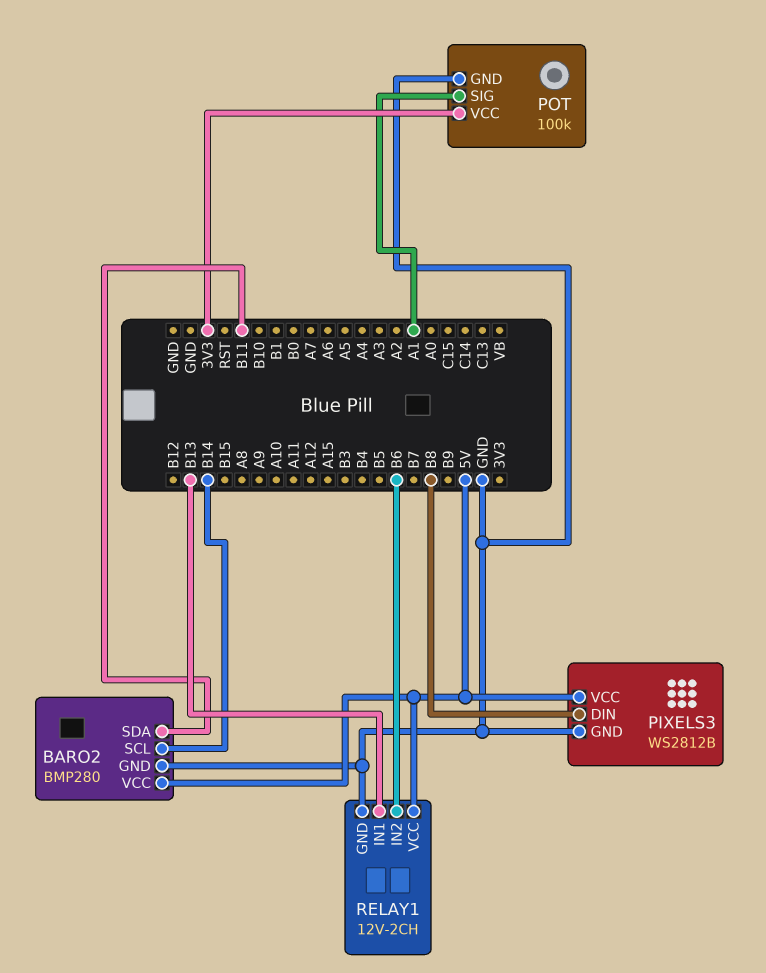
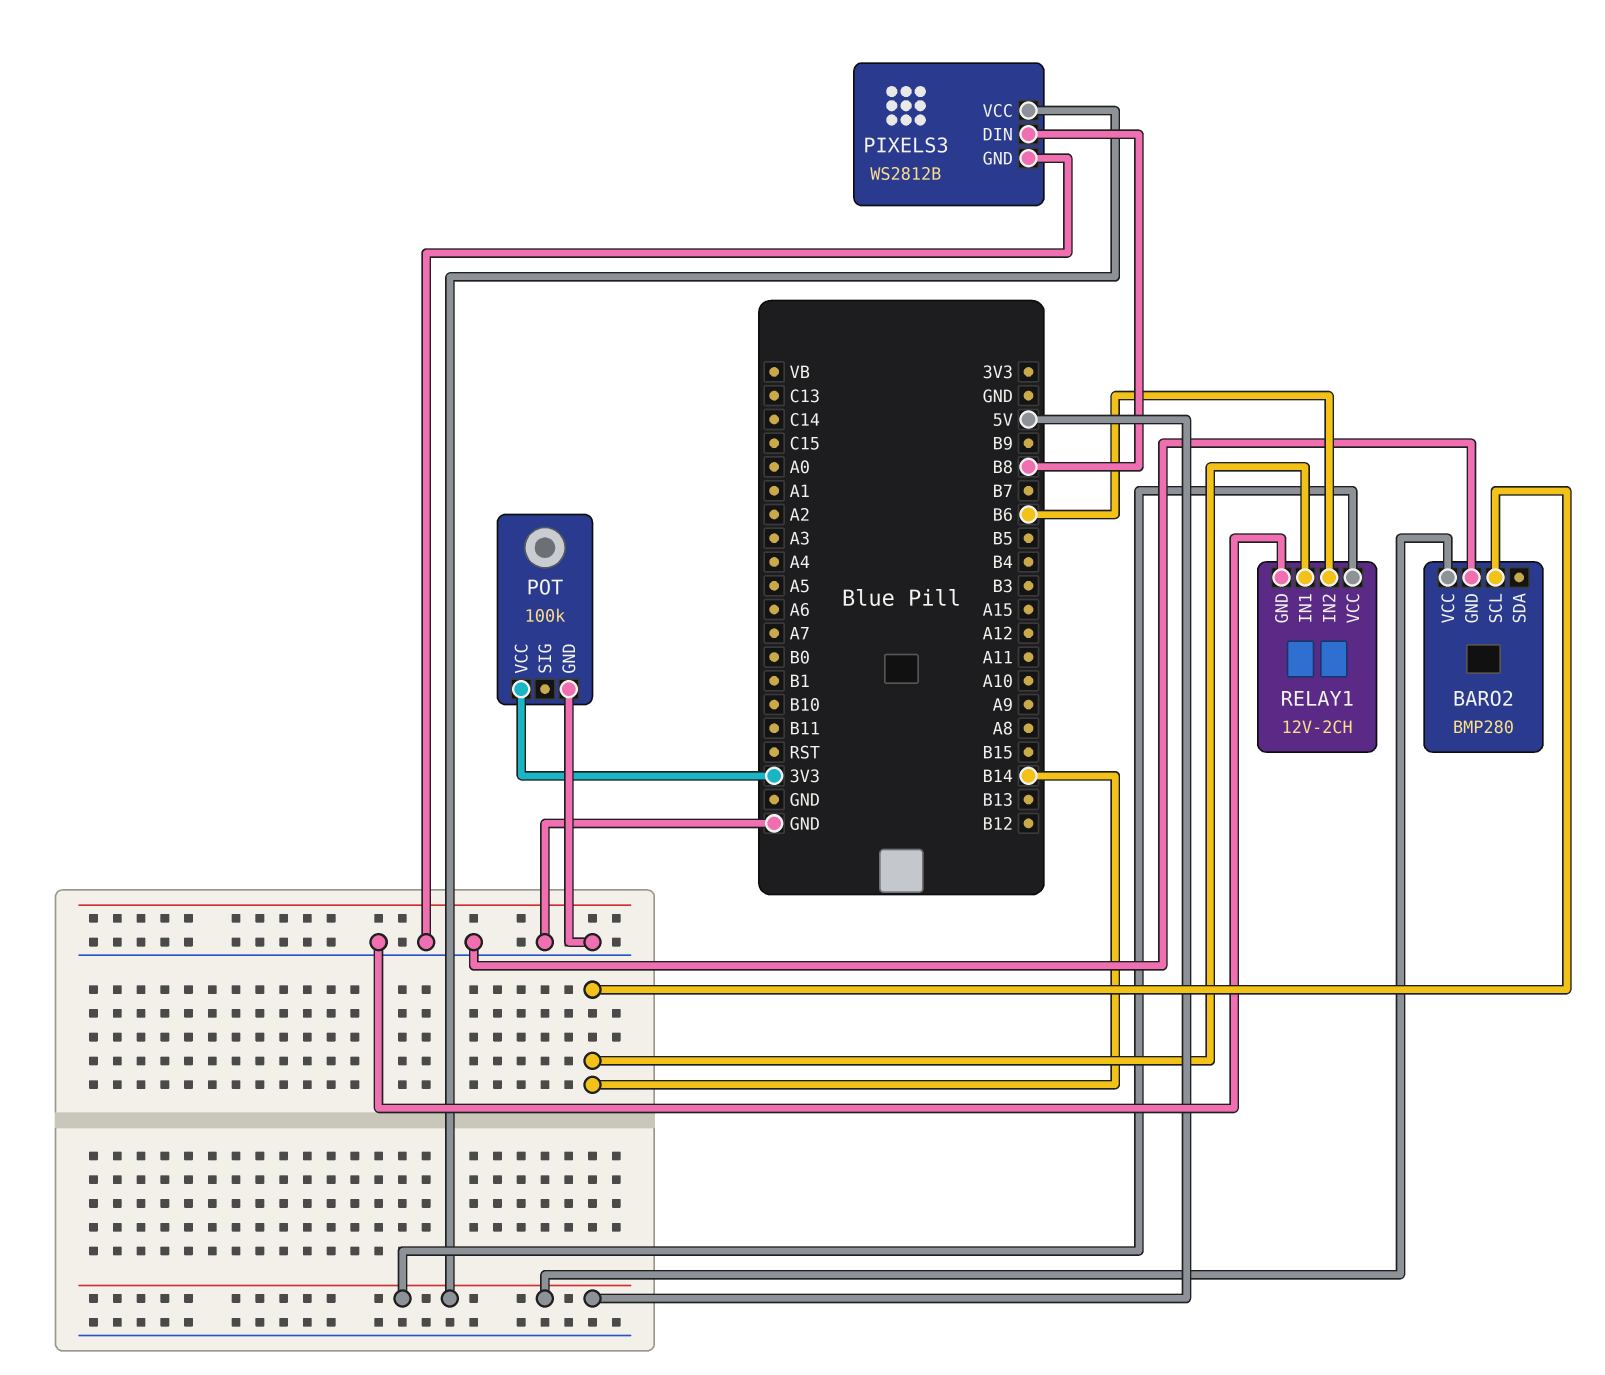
BARO2 pin SDA: B11 -> none
POT pin SIG: A1 -> none
RELAY1 pin IN1: B13 -> B14

